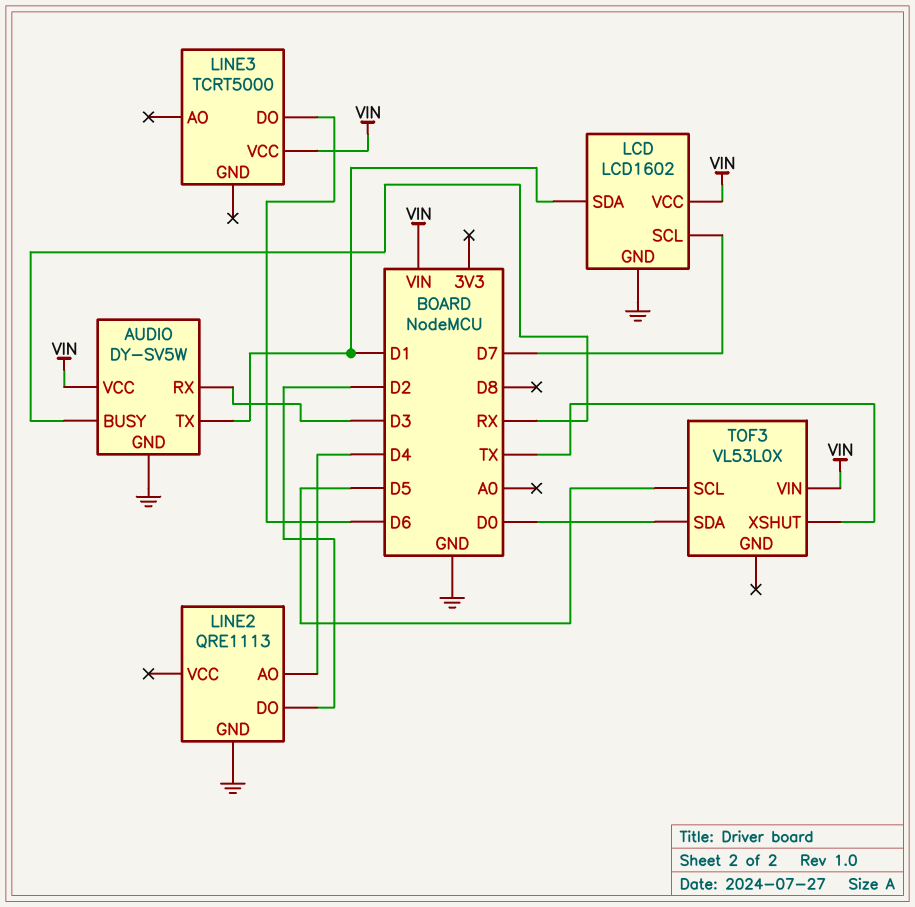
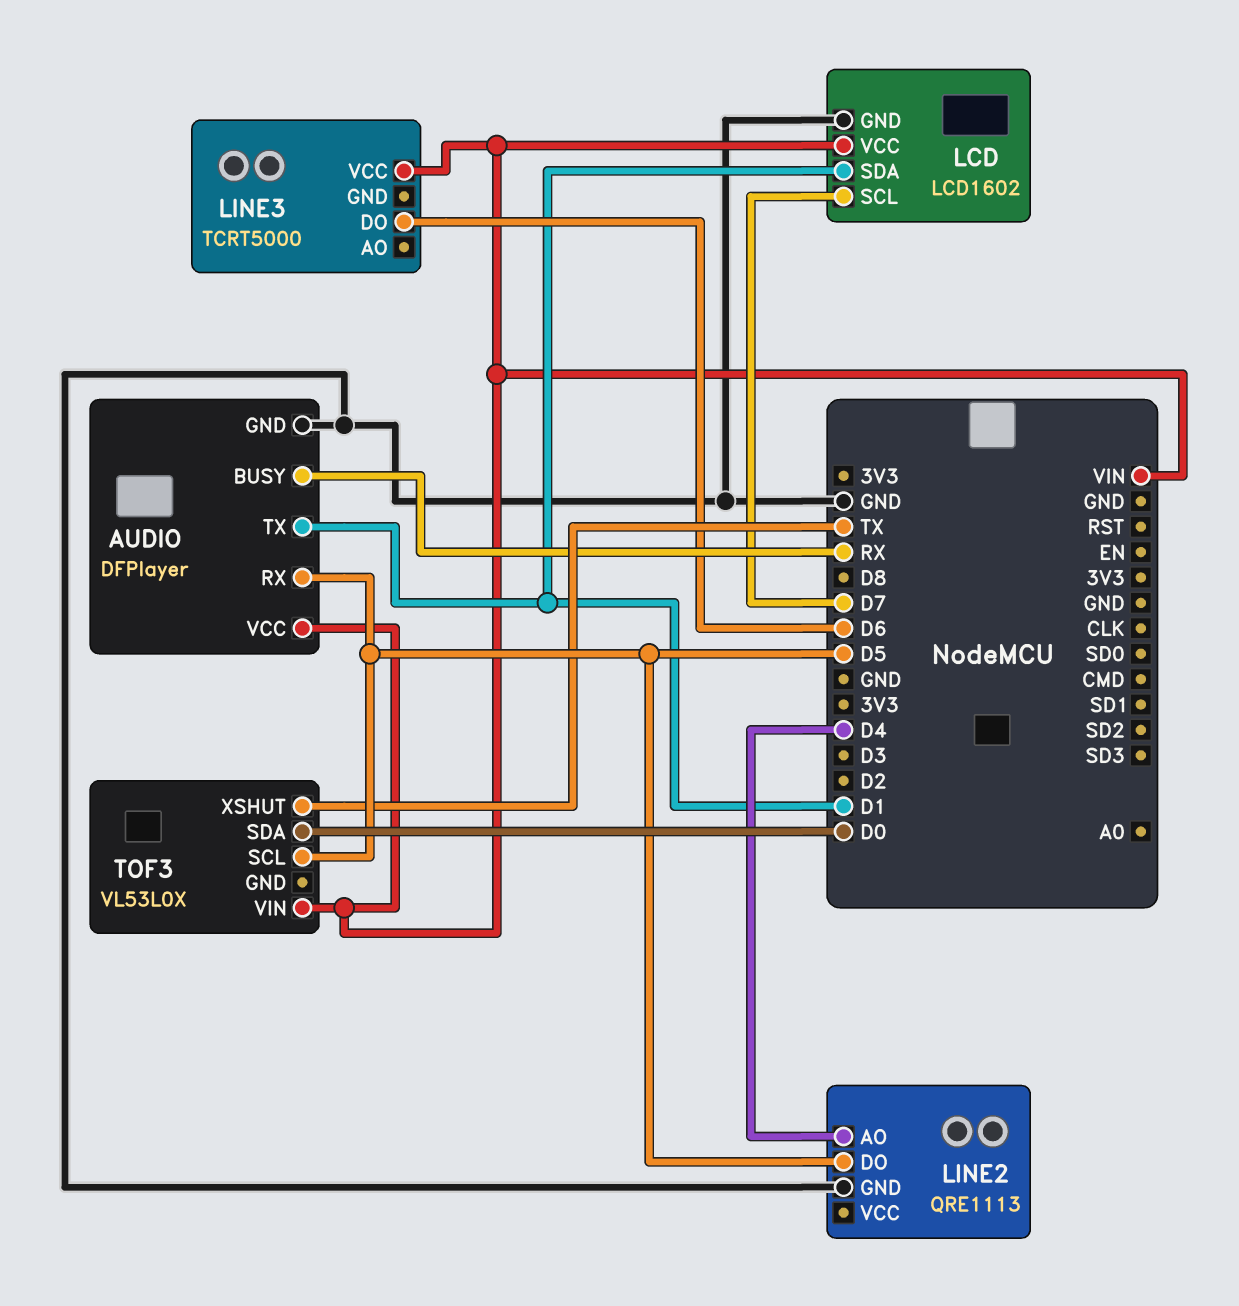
AUDIO: DY-SV5W -> DFPlayer
AUDIO pin RX: D3 -> D5
LINE2 pin DO: D2 -> D5

